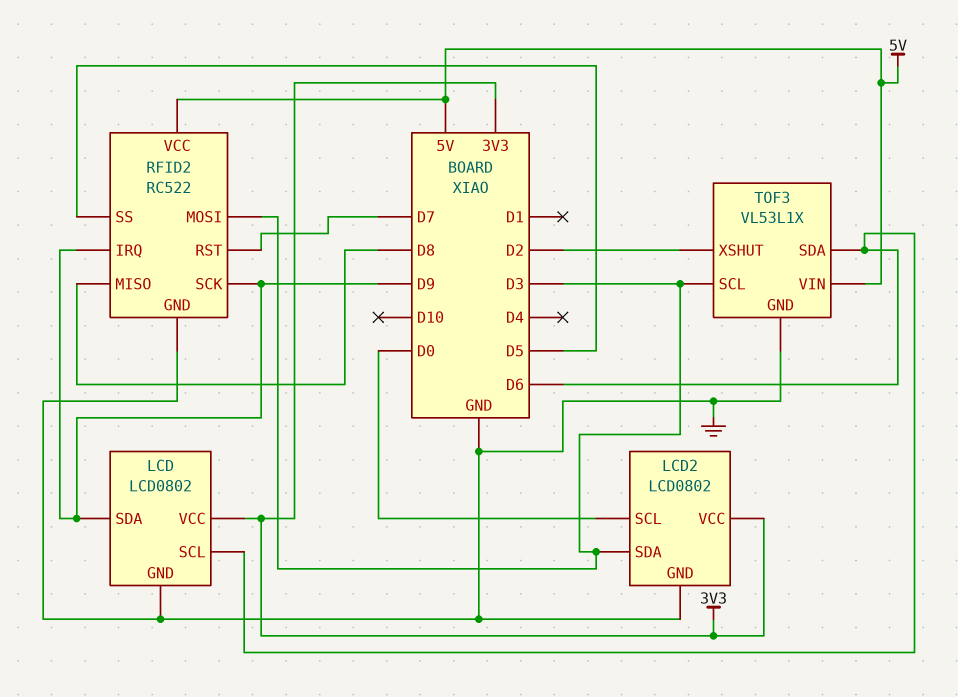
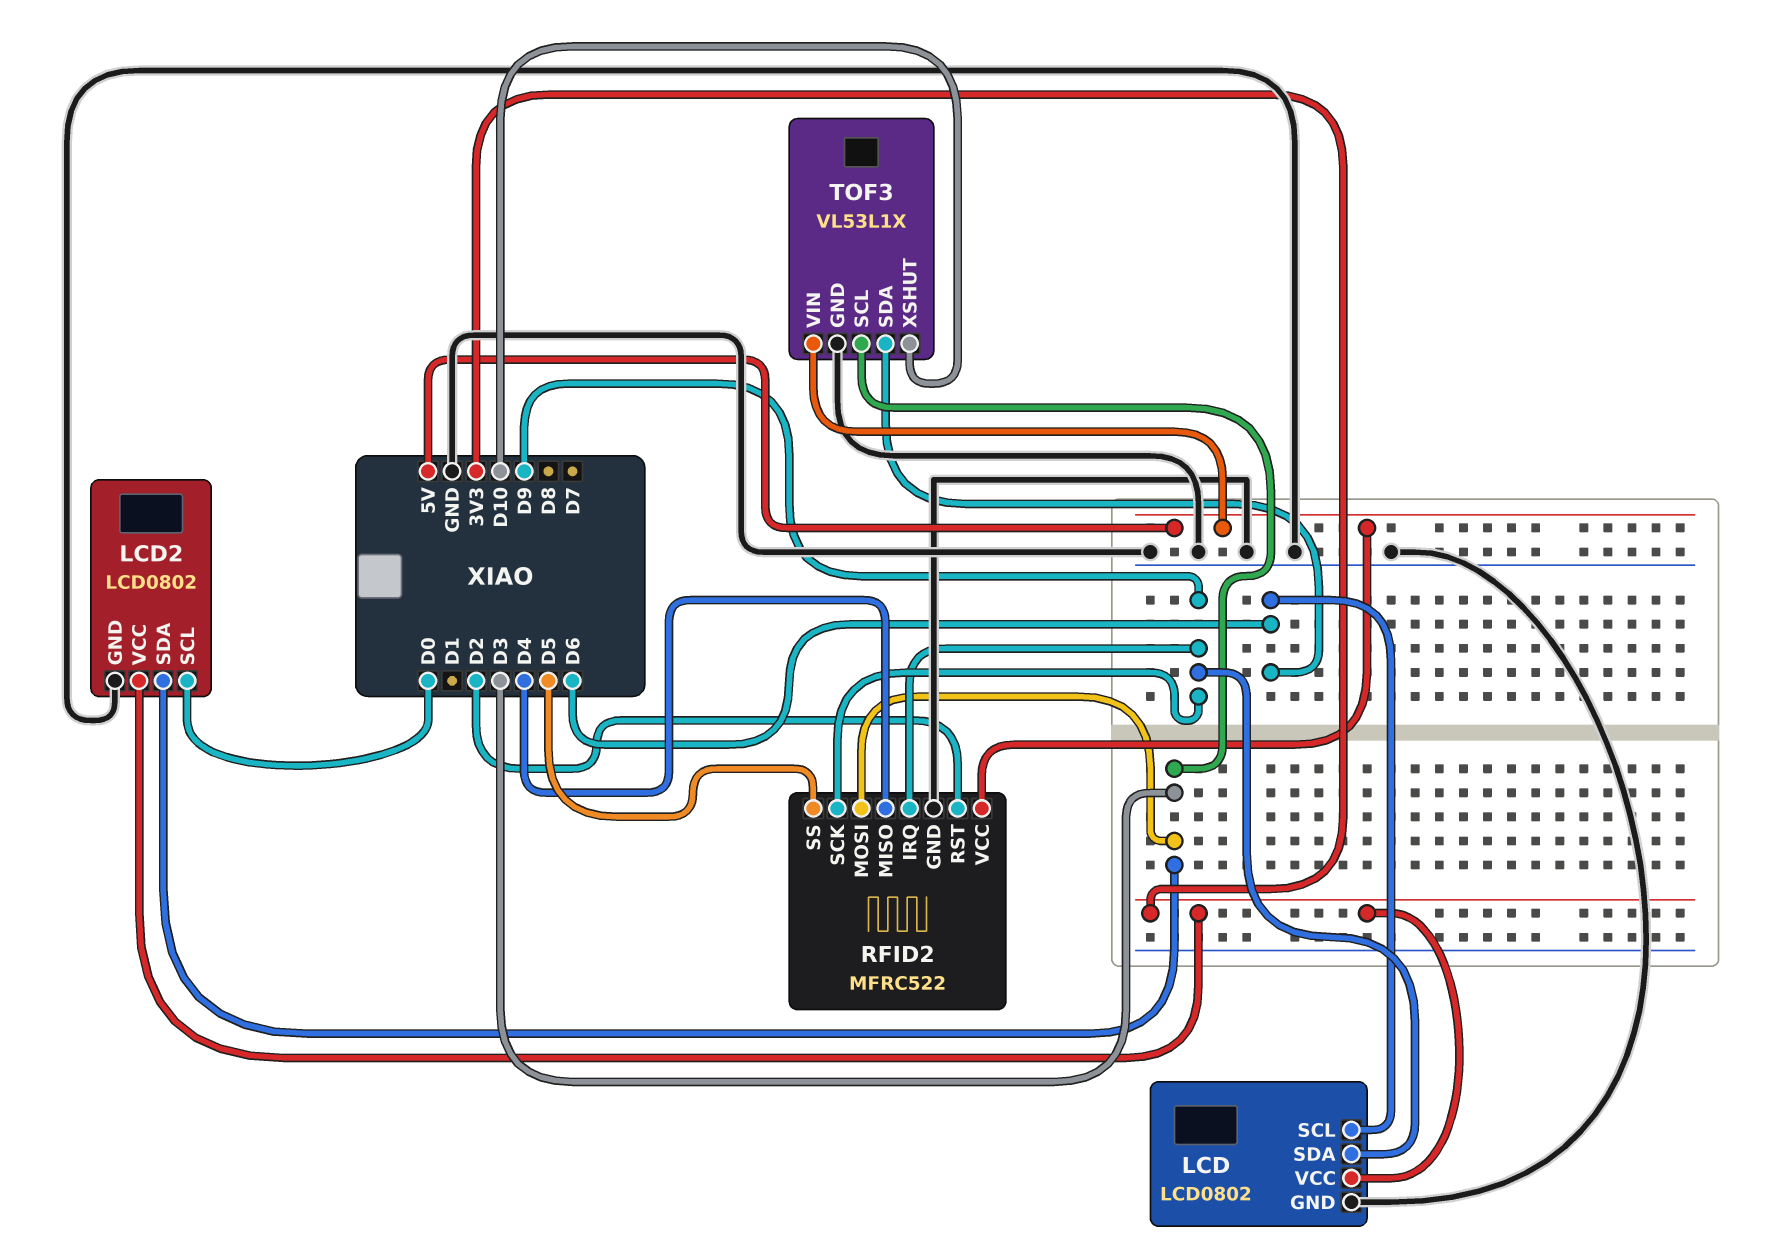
RFID2: RC522 -> MFRC522
RFID2 pin MISO: D8 -> D4
RFID2 pin RST: D7 -> D2
TOF3 pin XSHUT: D2 -> D10

